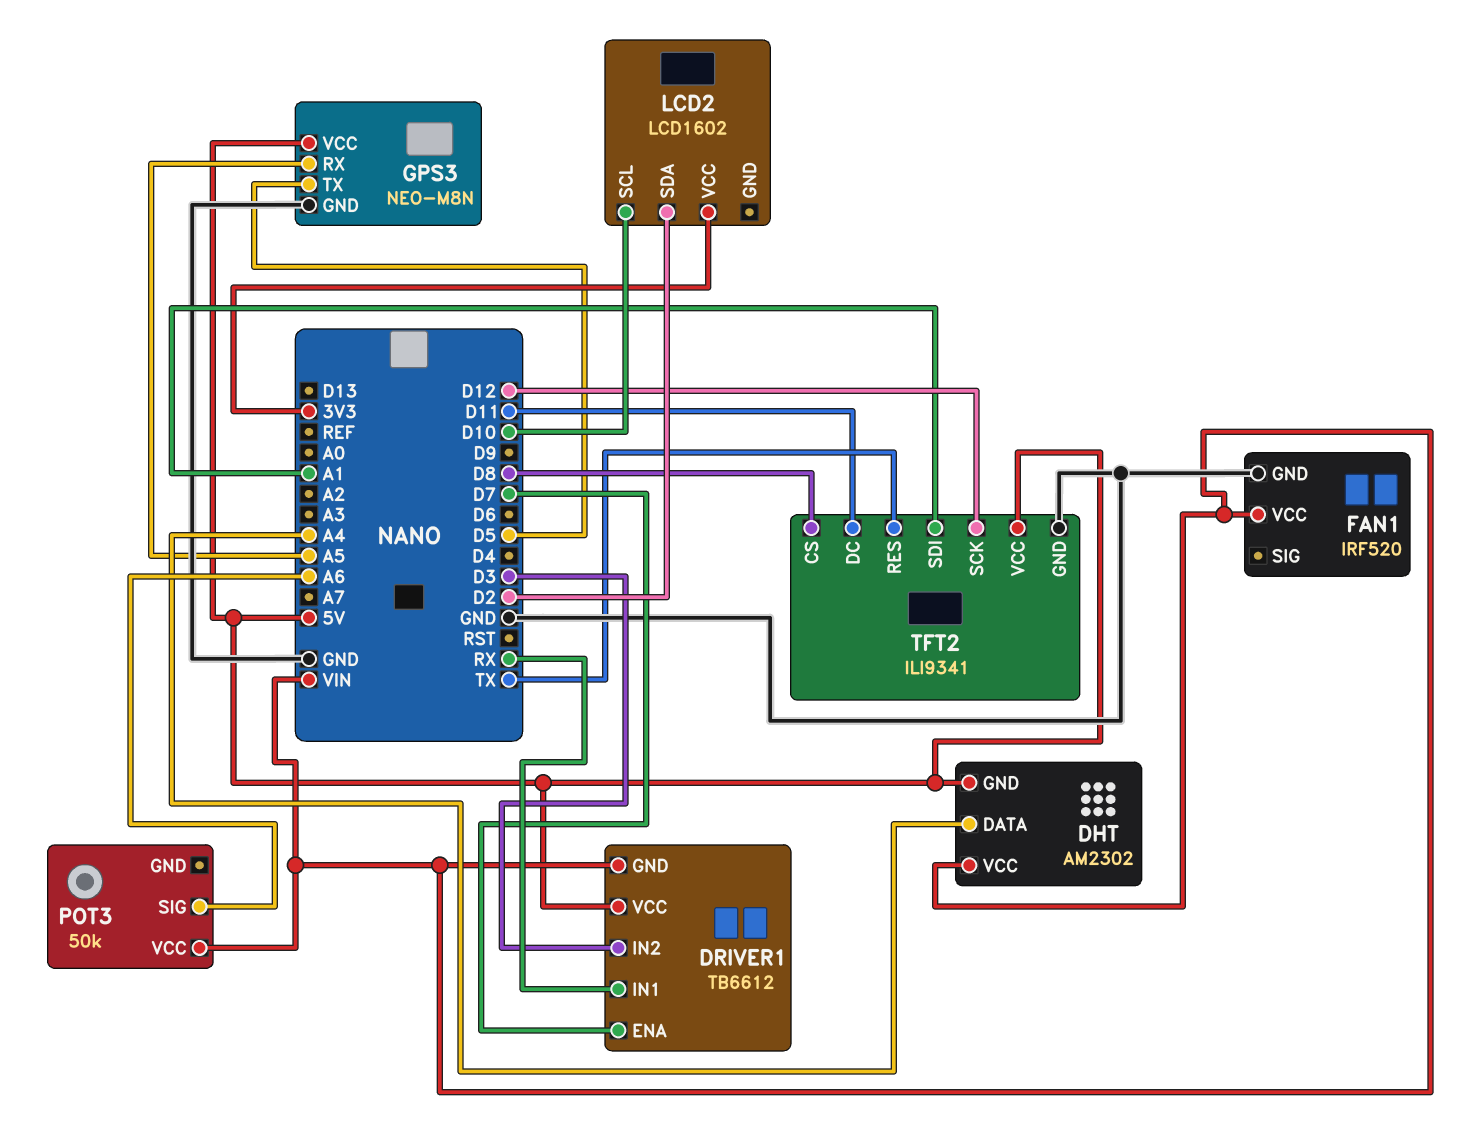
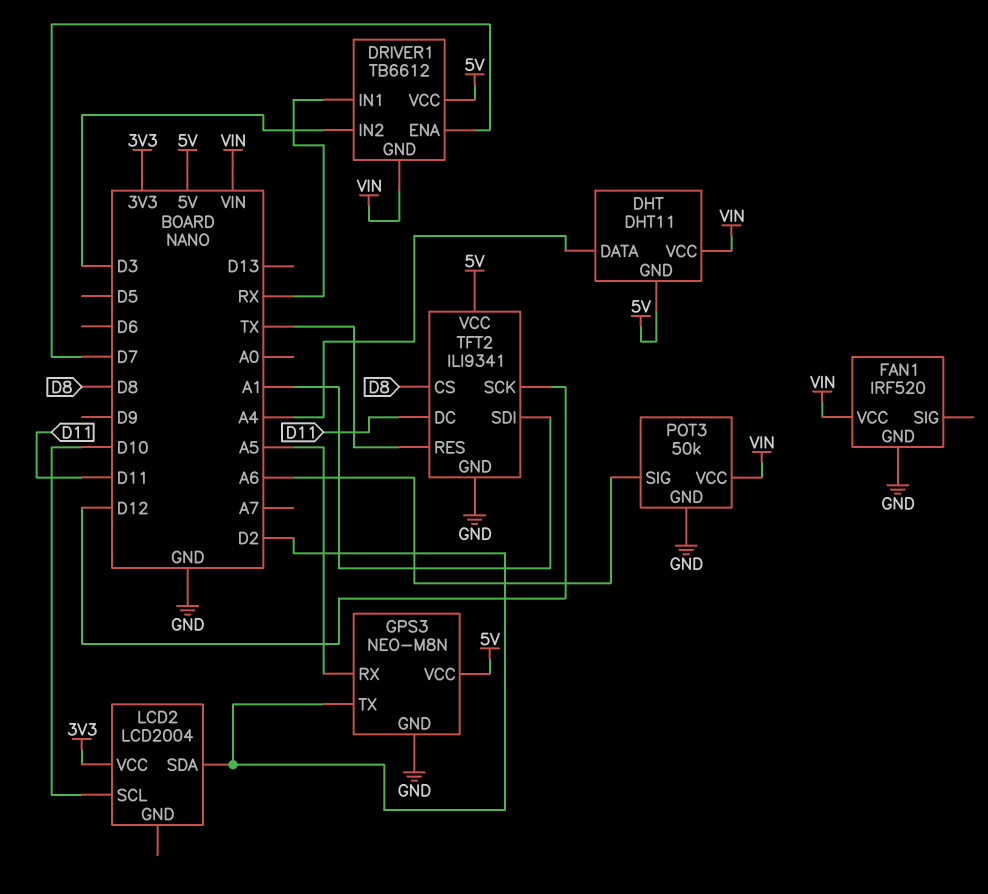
DHT: AM2302 -> DHT11
GPS3 pin TX: D5 -> D2
LCD2: LCD1602 -> LCD2004
POT3 pin GND: none -> GND

